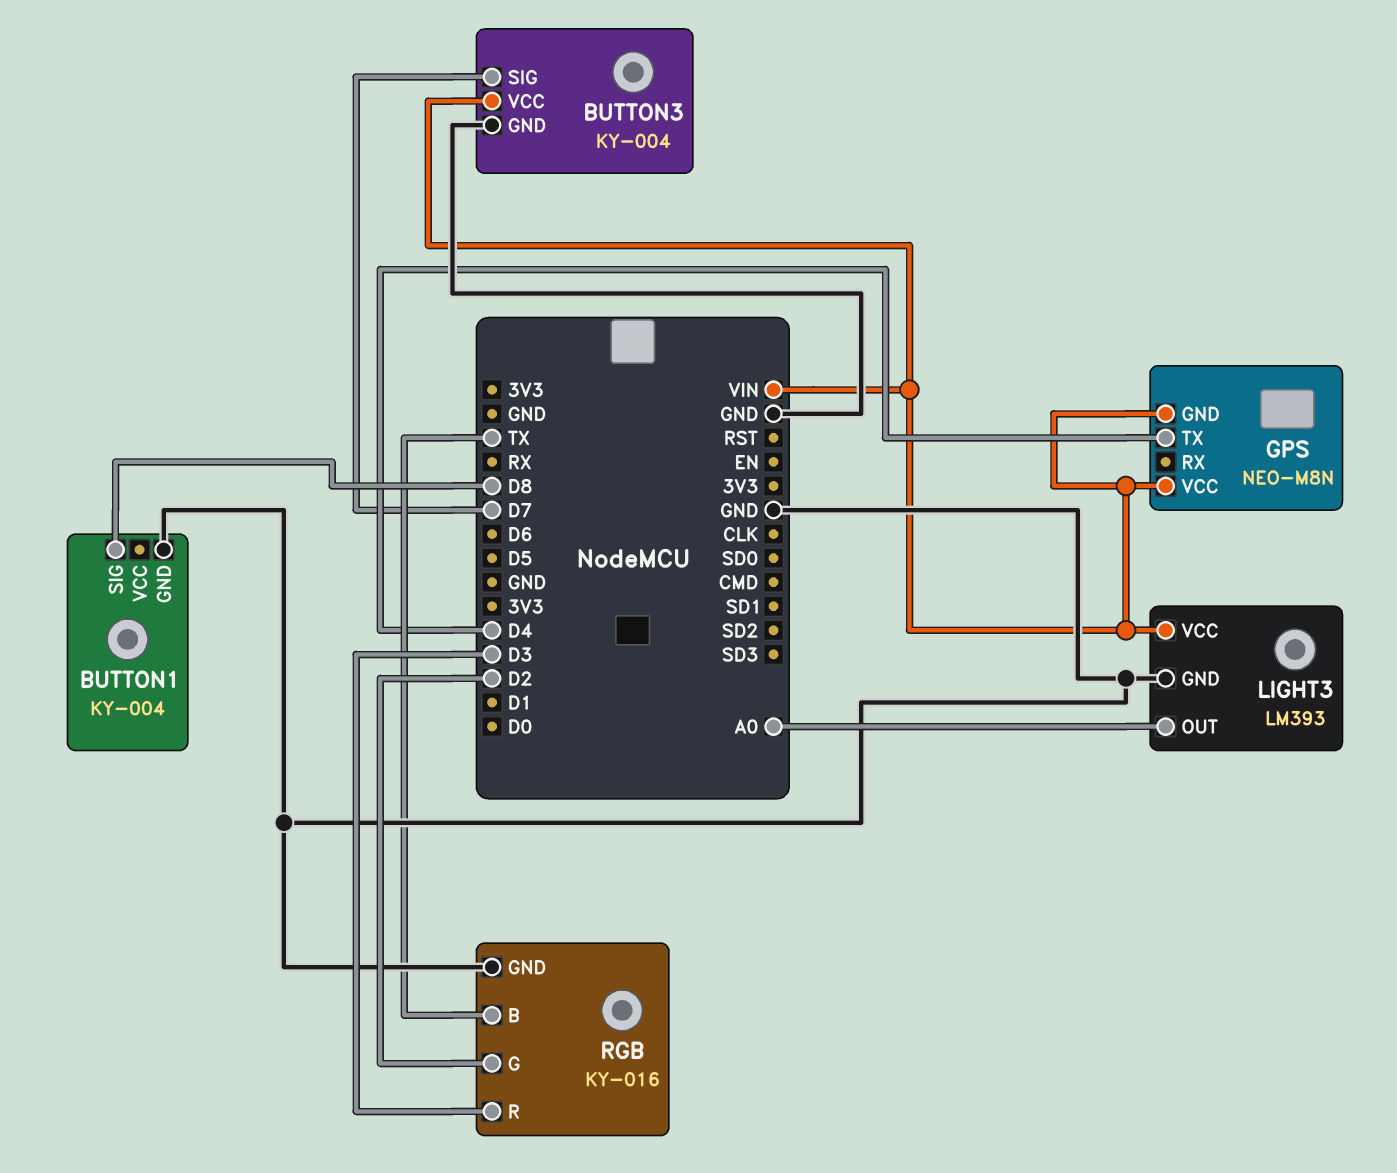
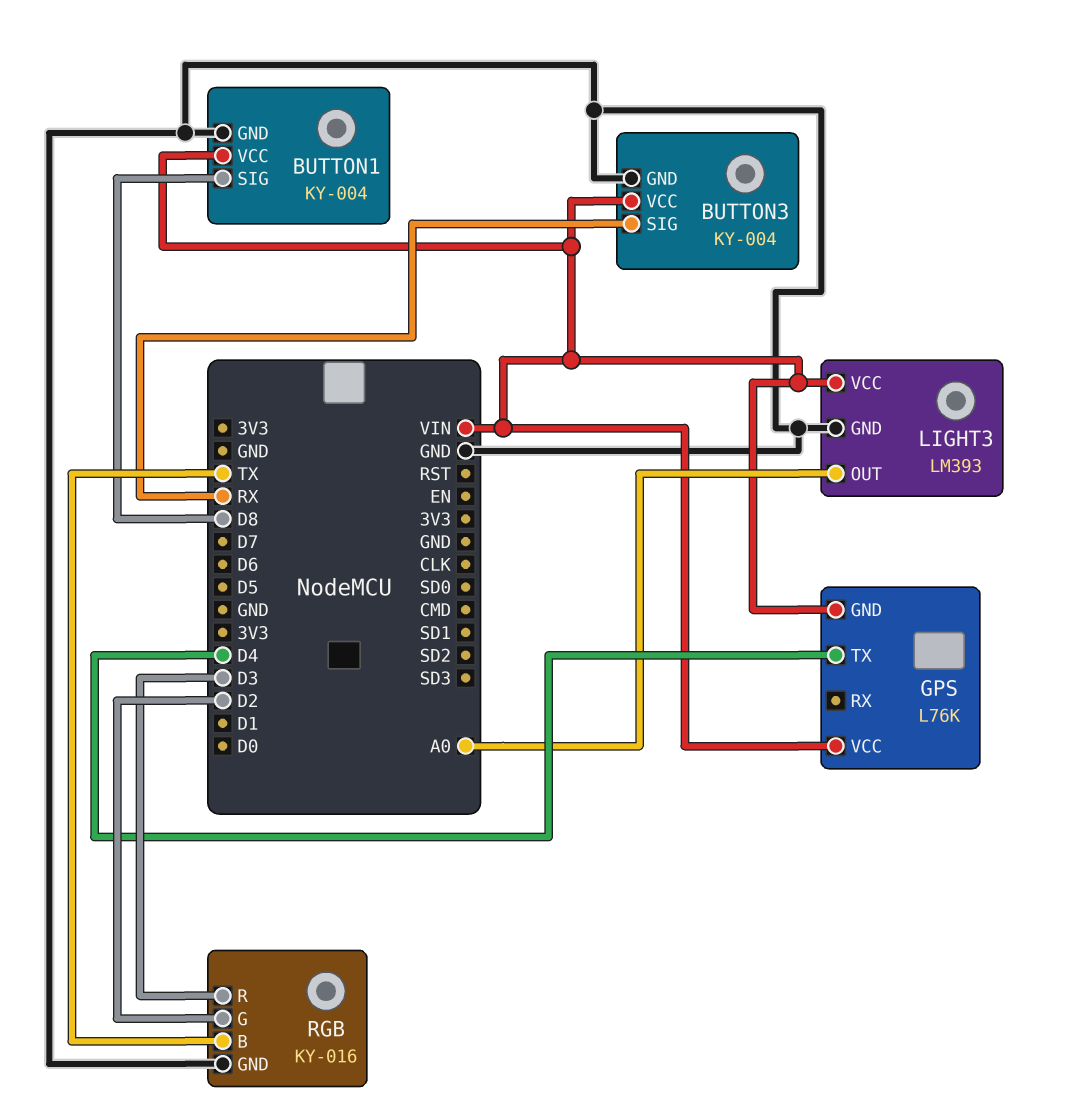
BUTTON1 pin VCC: none -> VIN
BUTTON3 pin SIG: D7 -> RX
GPS: NEO-M8N -> L76K

